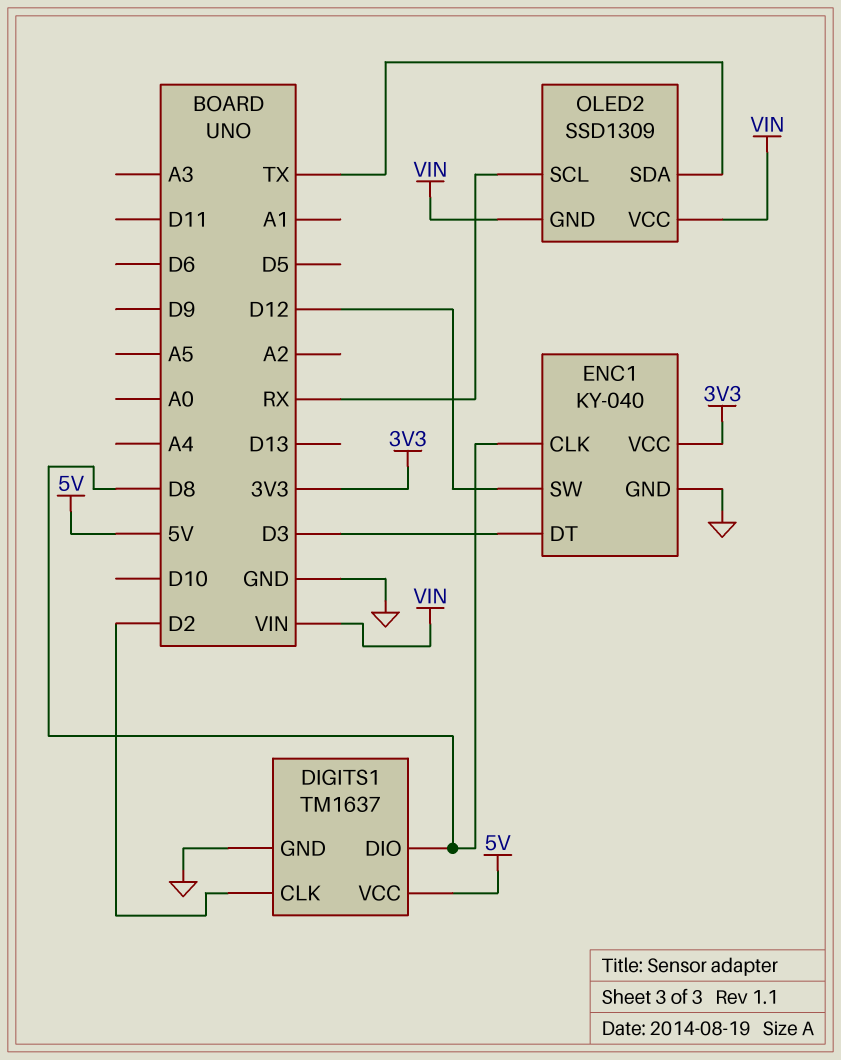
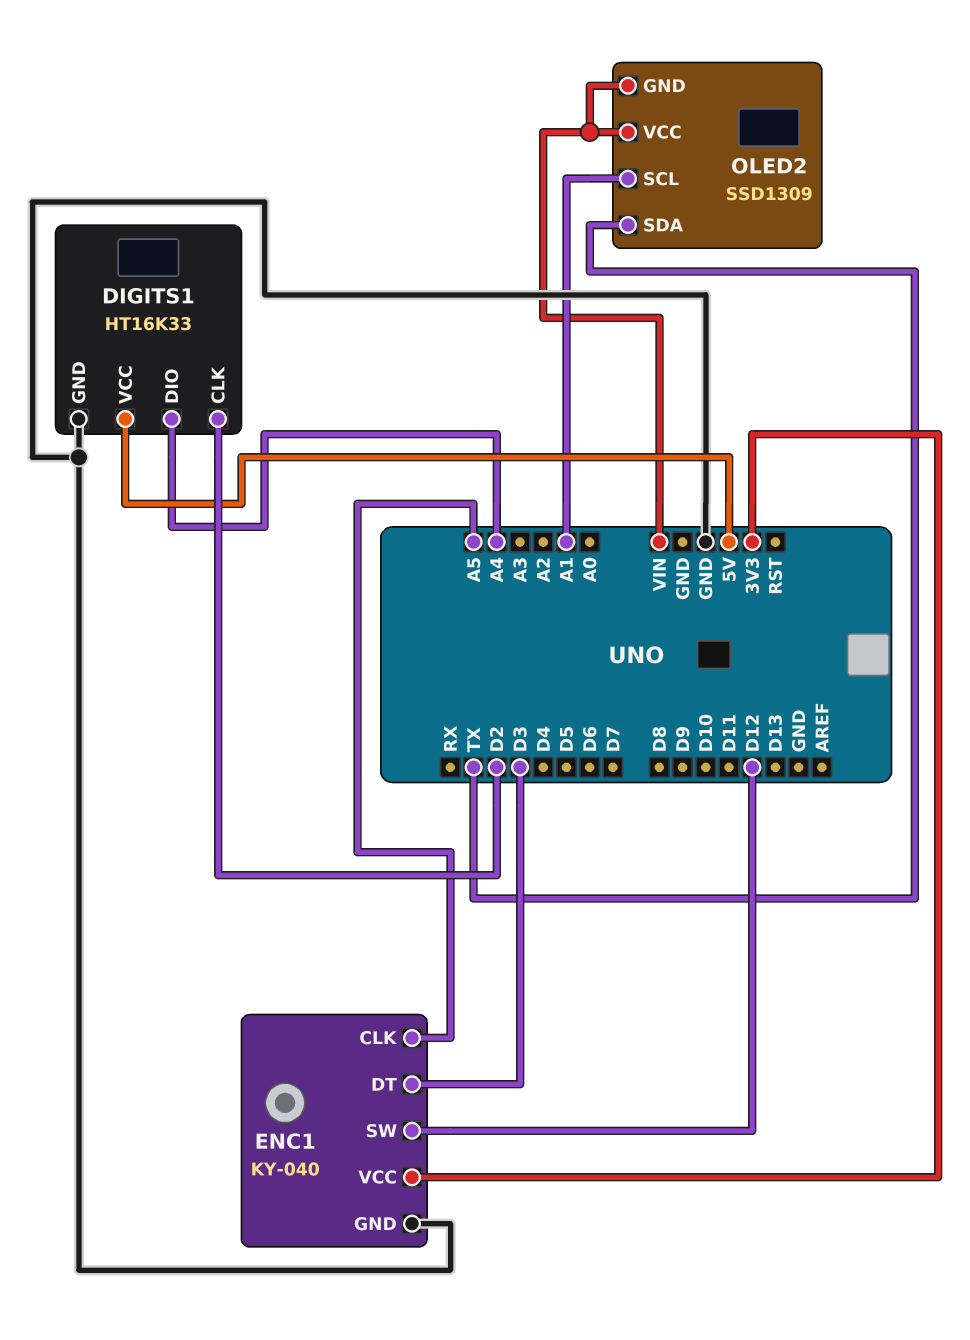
DIGITS1: TM1637 -> HT16K33
DIGITS1 pin DIO: D8 -> A4
ENC1 pin CLK: D8 -> A5
OLED2 pin SCL: RX -> A1

